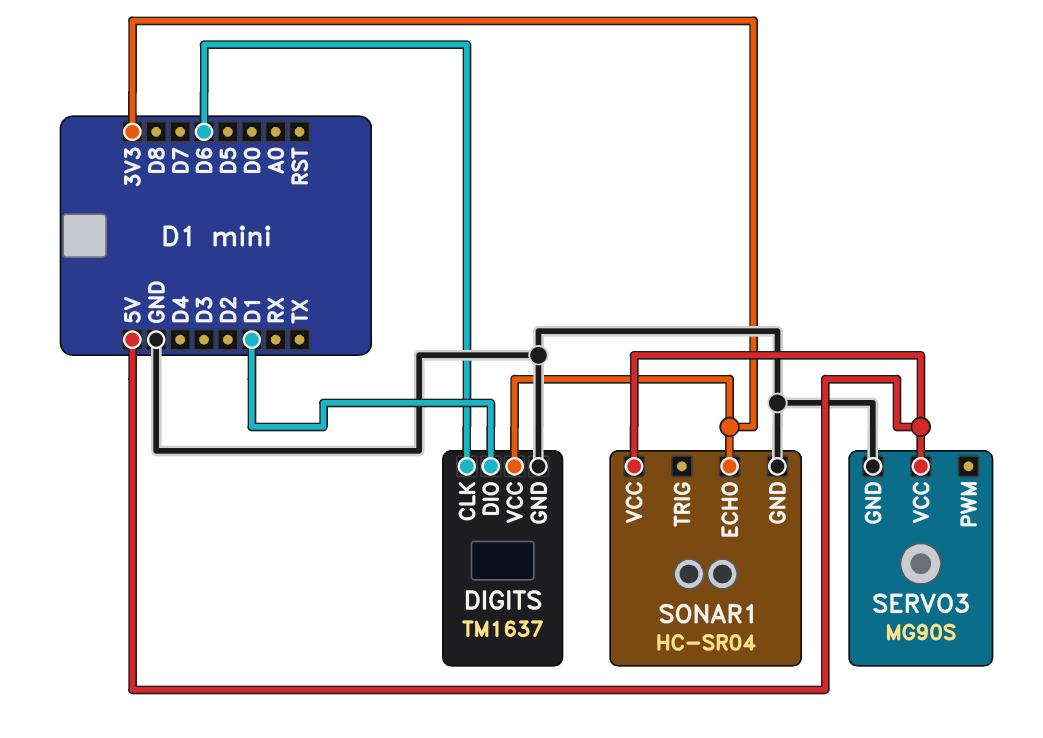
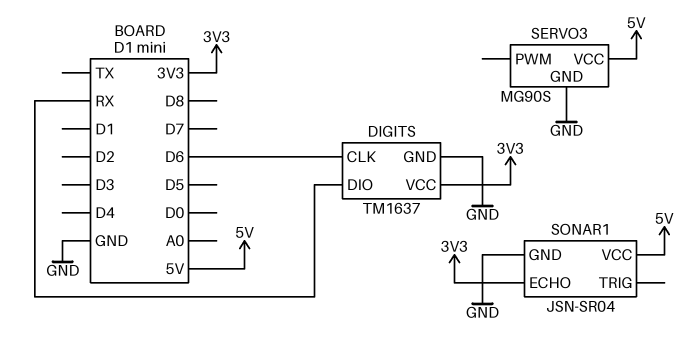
DIGITS pin DIO: D1 -> RX
SONAR1: HC-SR04 -> JSN-SR04

